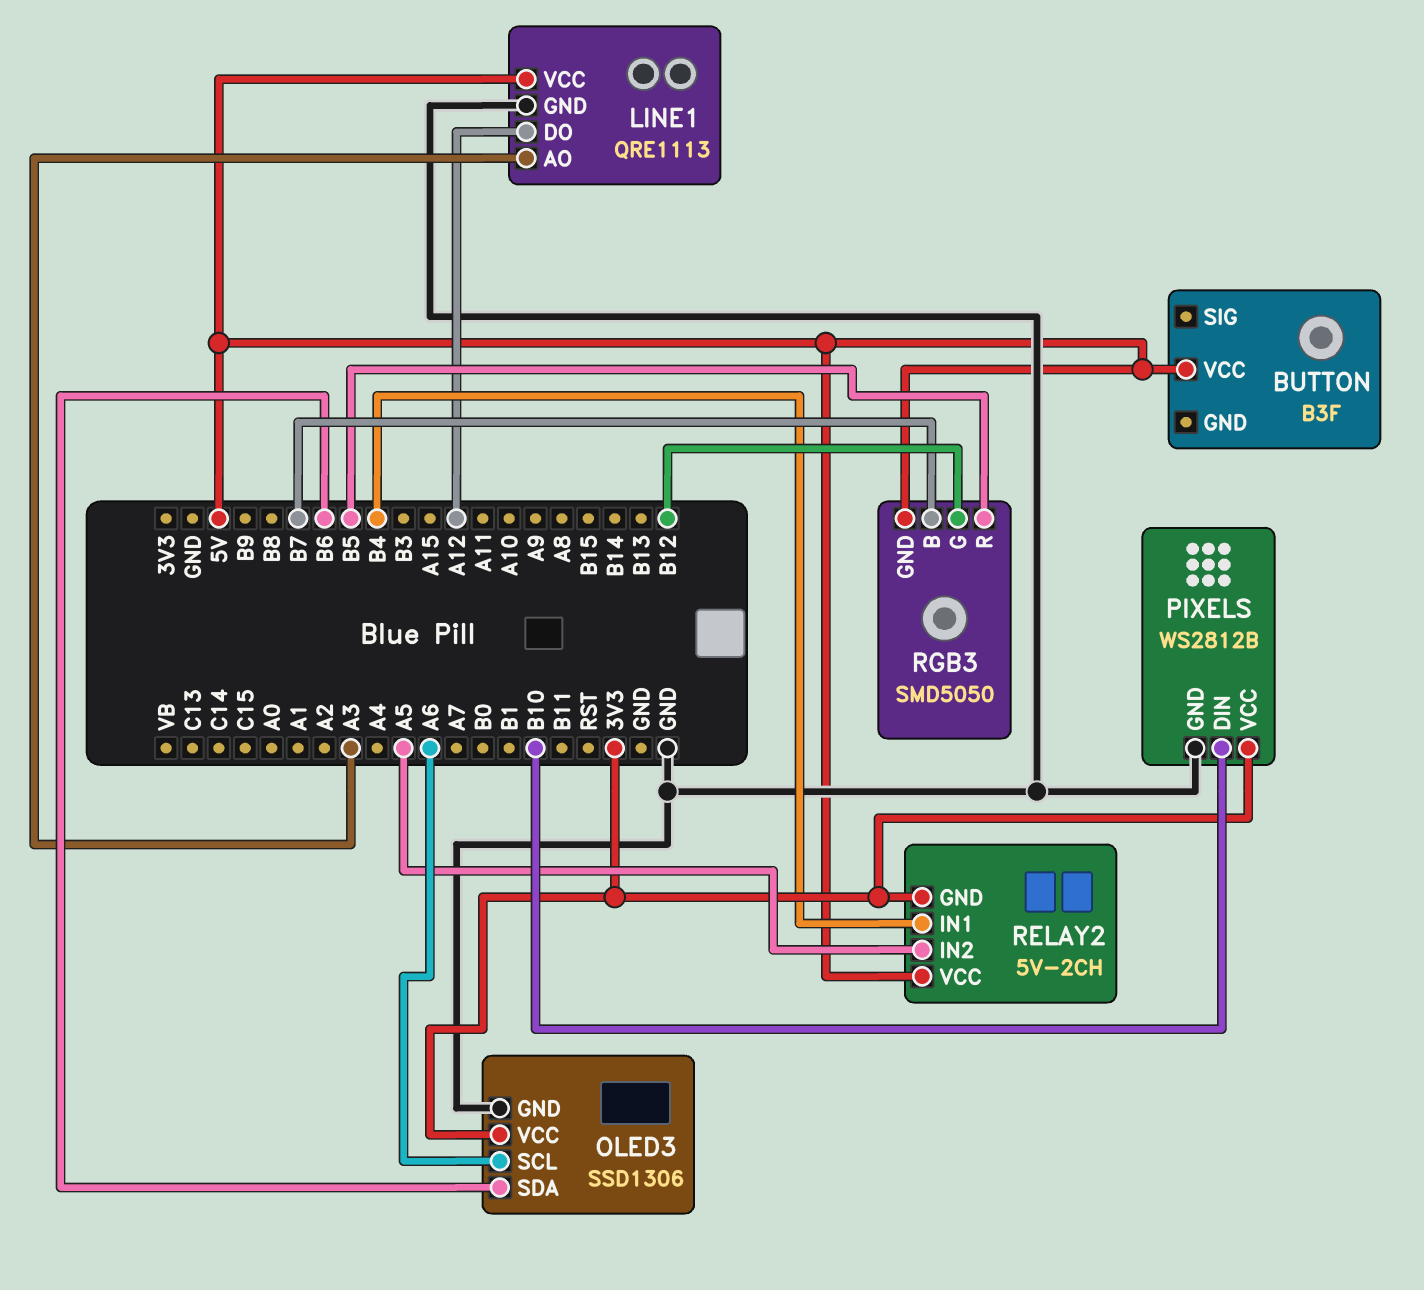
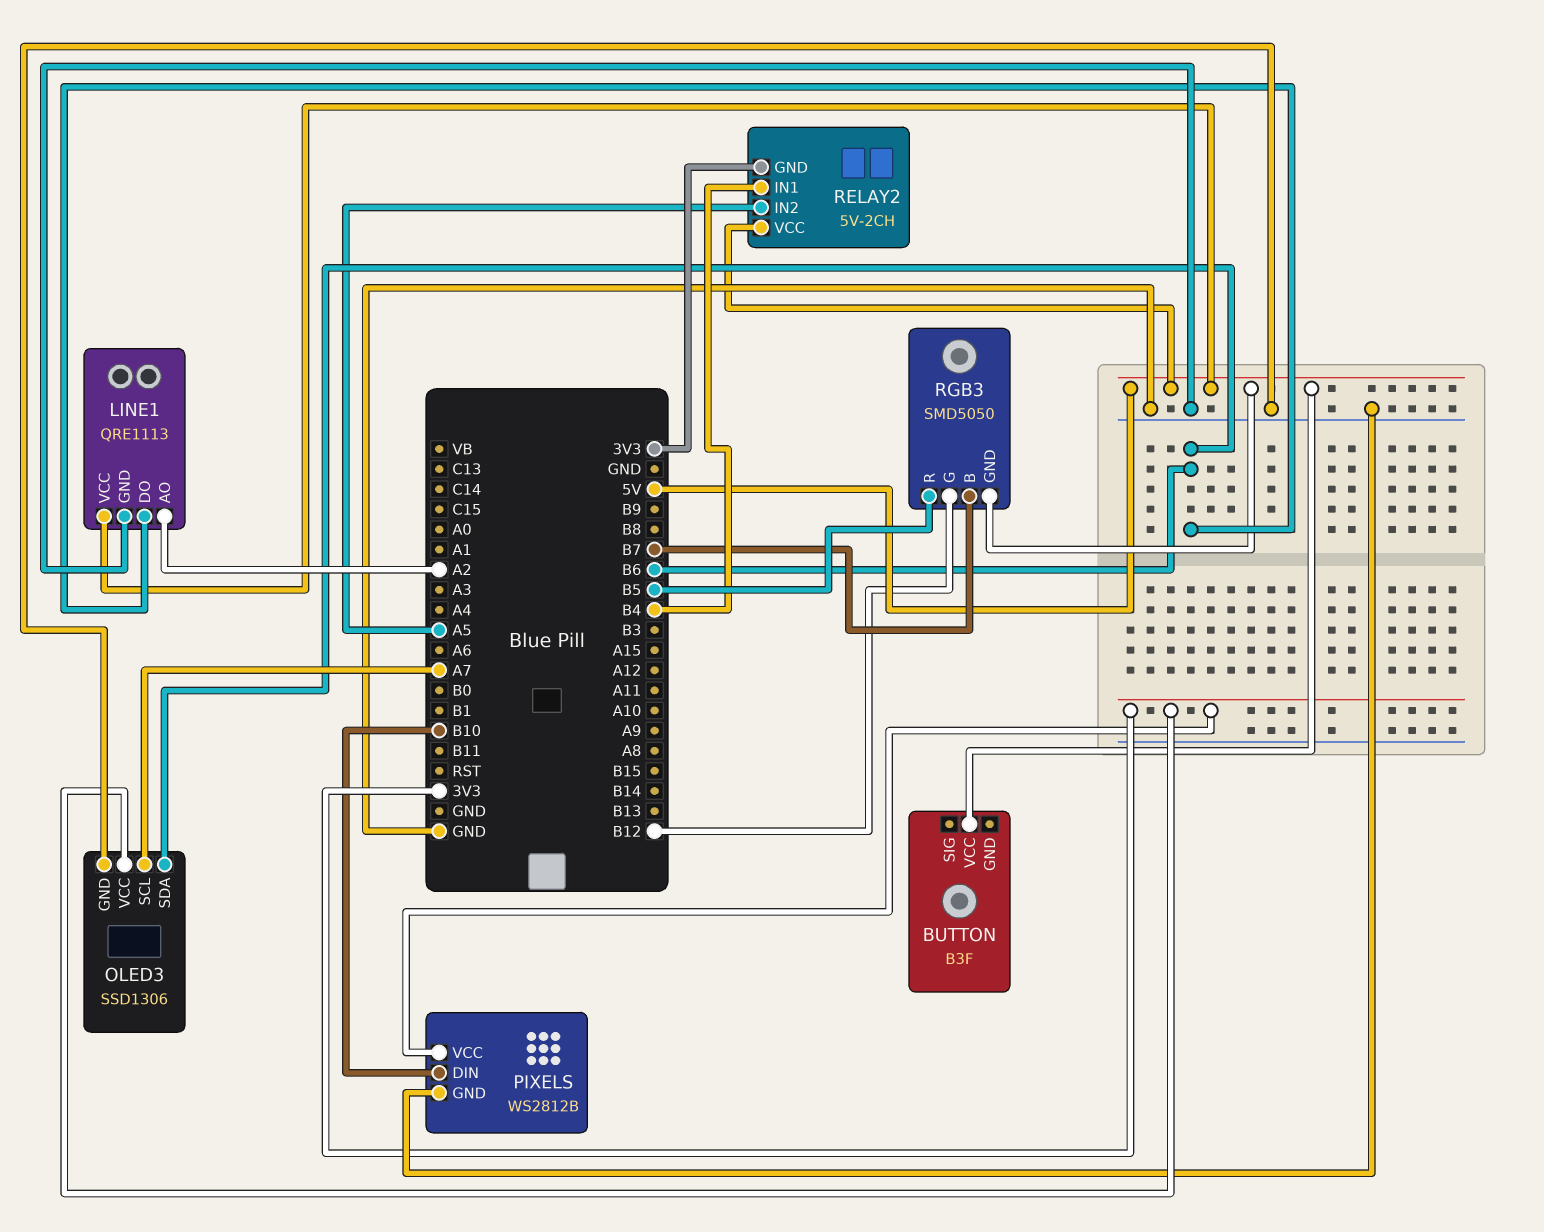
LINE1 pin AO: A3 -> A2
LINE1 pin DO: A12 -> B6
OLED3 pin SCL: A6 -> A7

